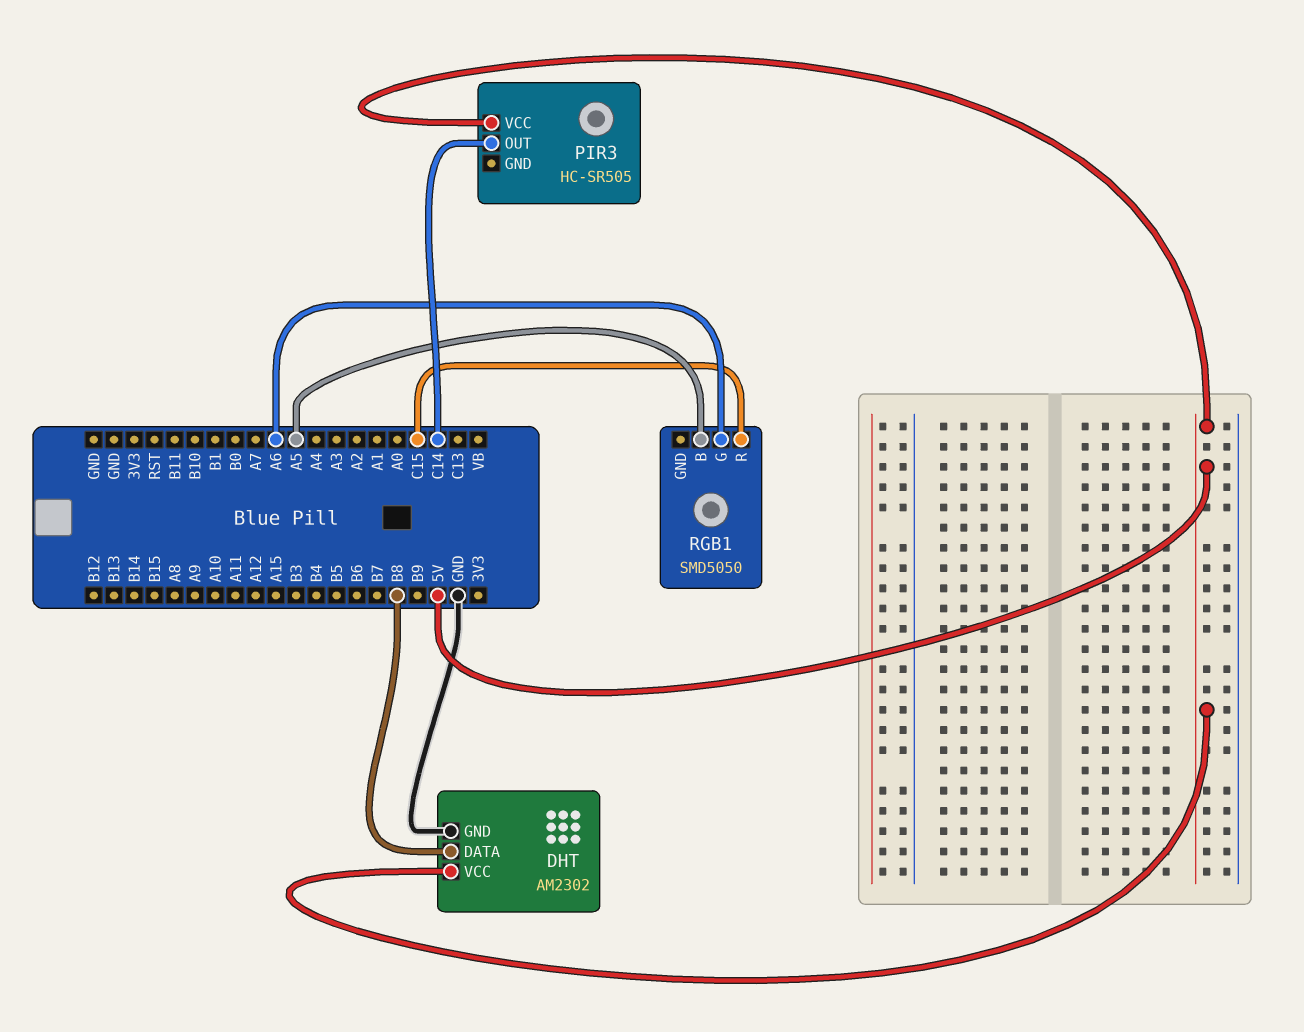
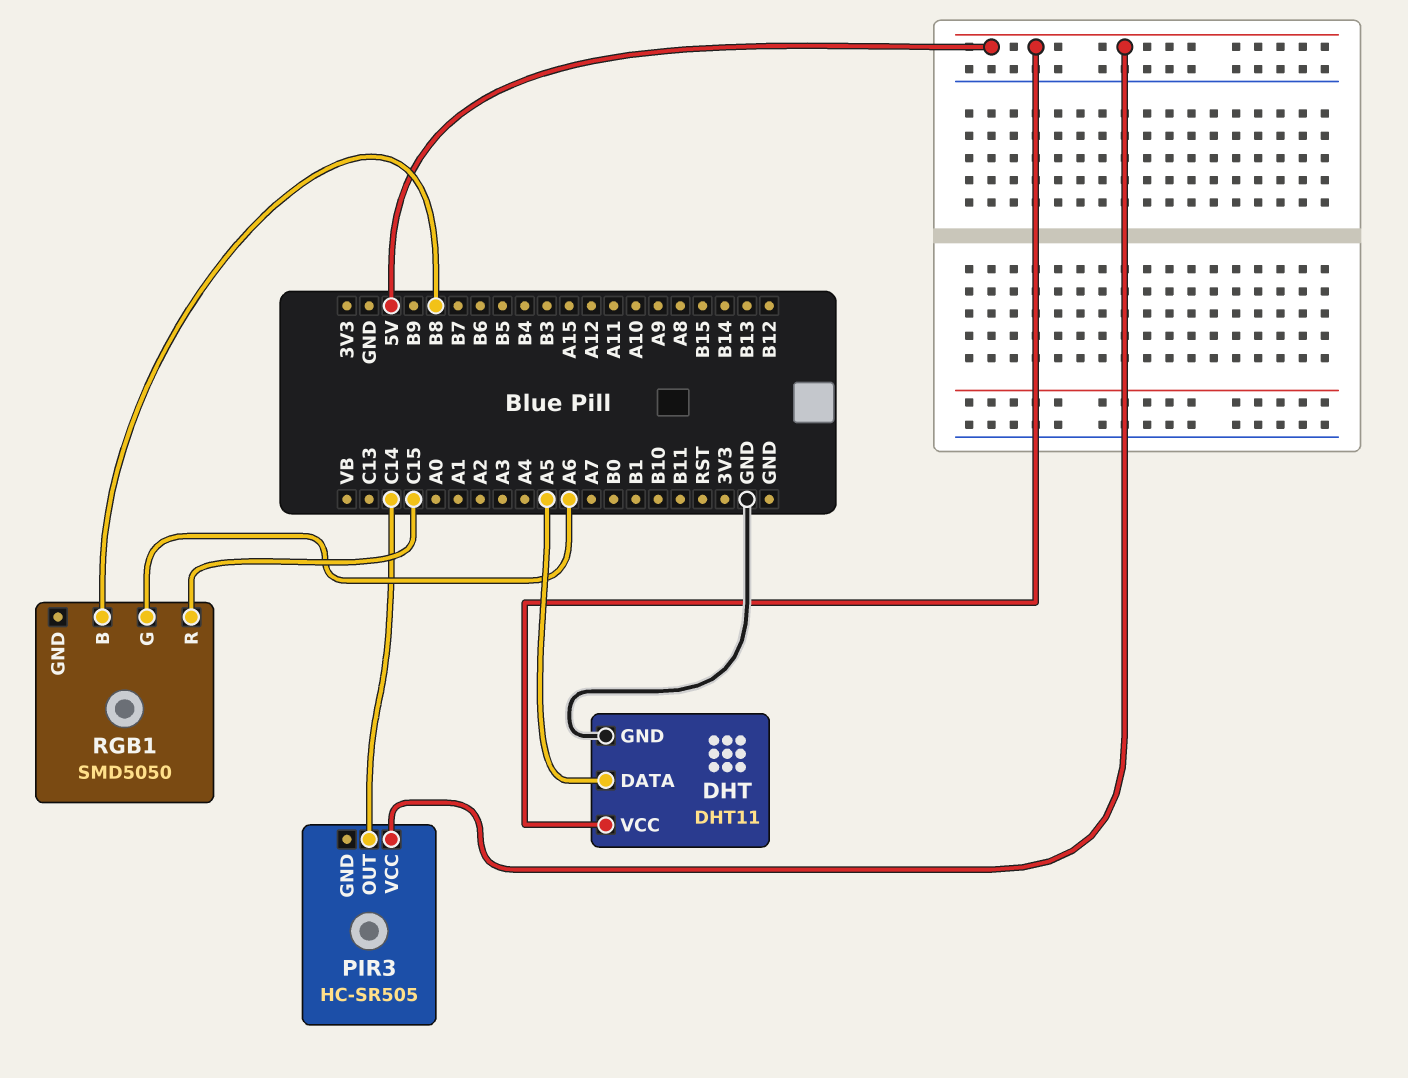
DHT: AM2302 -> DHT11
DHT pin DATA: B8 -> A5
RGB1 pin B: A5 -> B8

